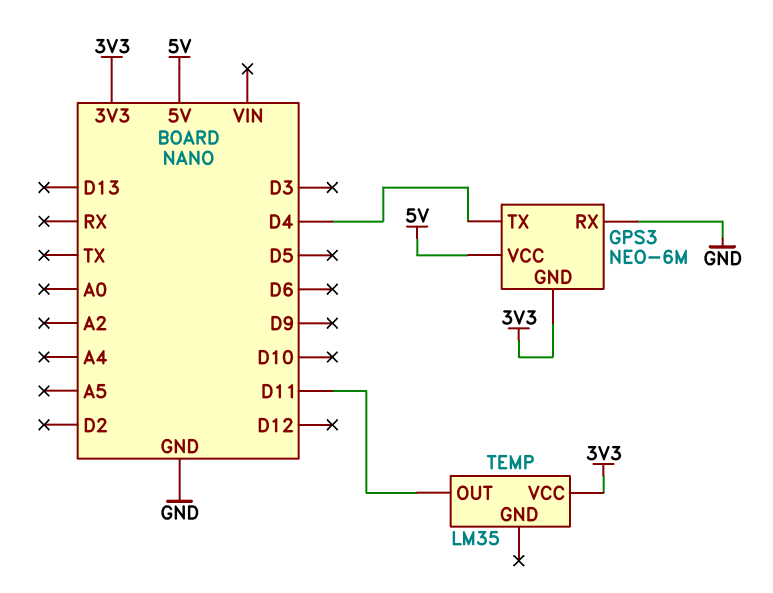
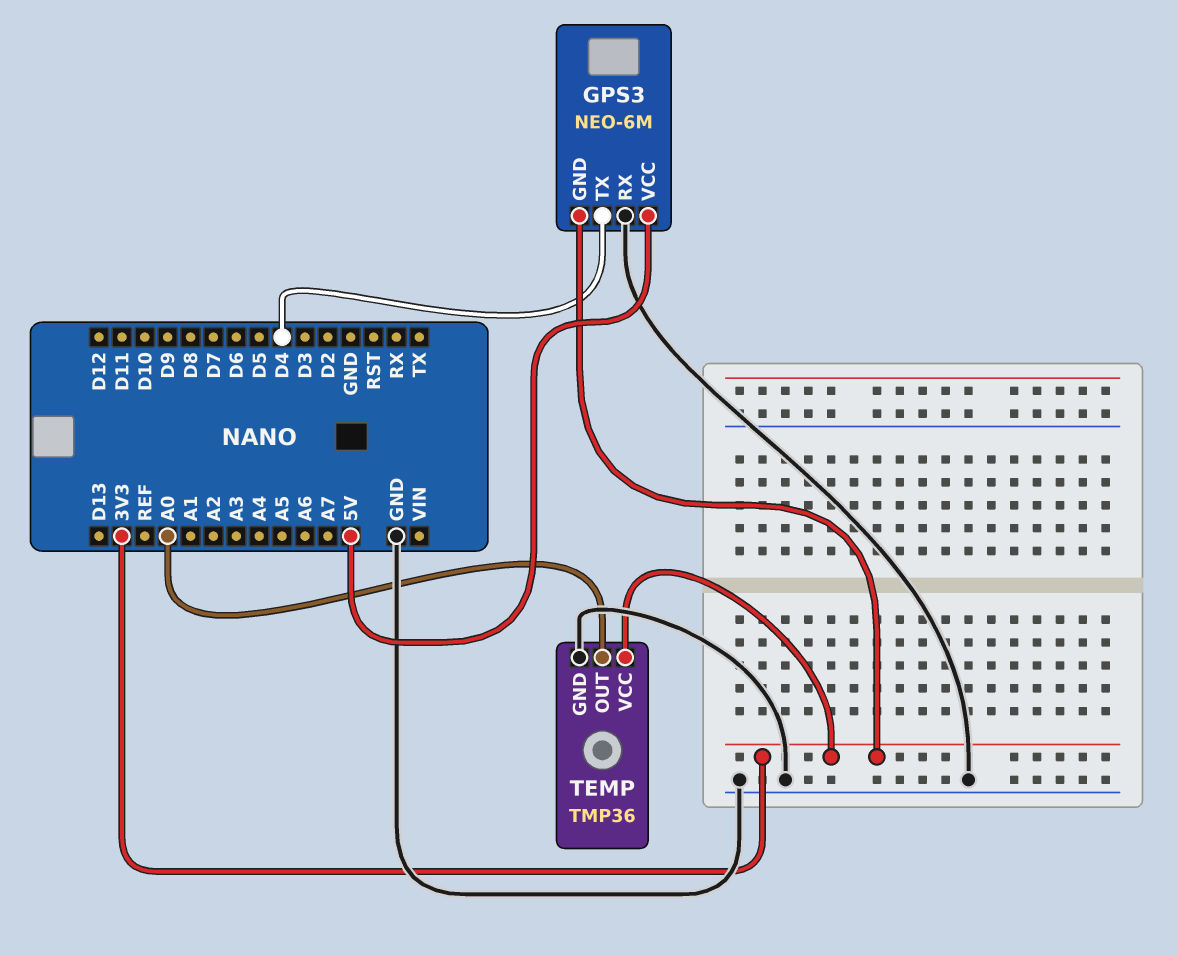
TEMP: LM35 -> TMP36
TEMP pin GND: none -> GND
TEMP pin OUT: D11 -> A0

